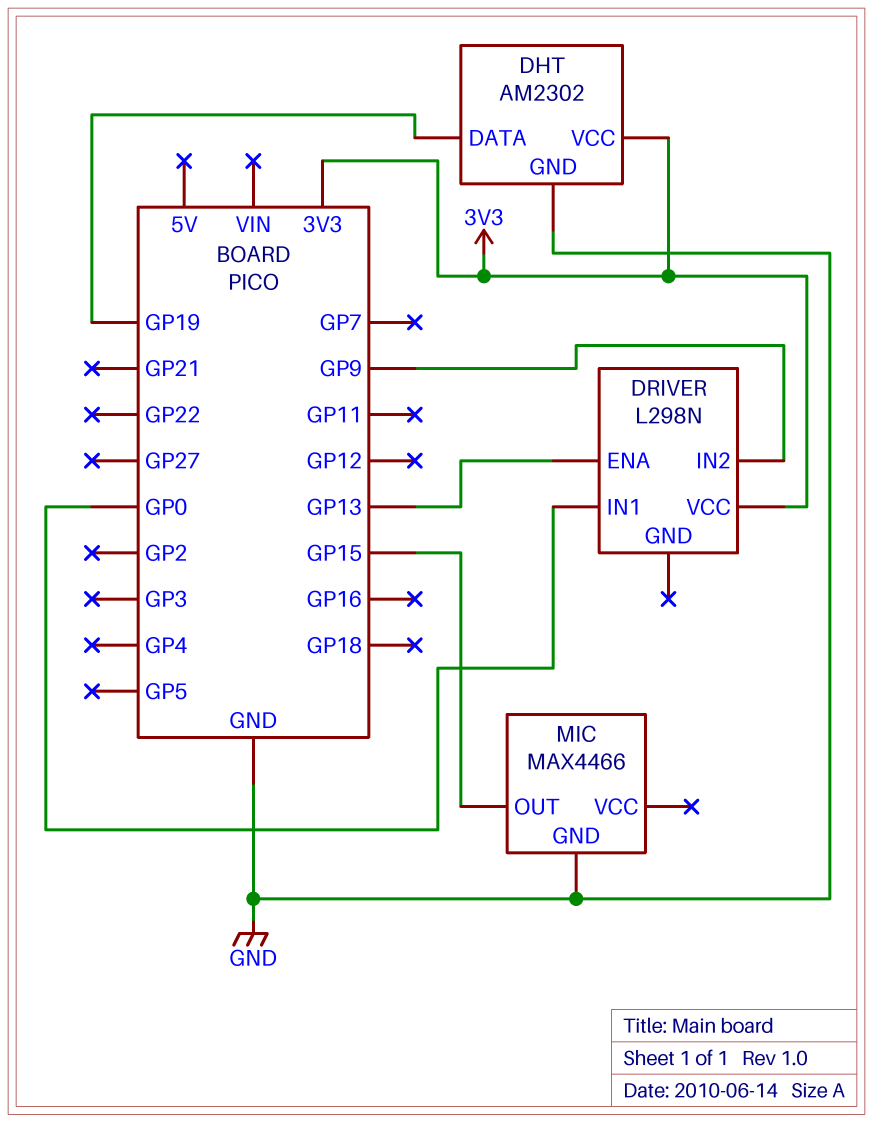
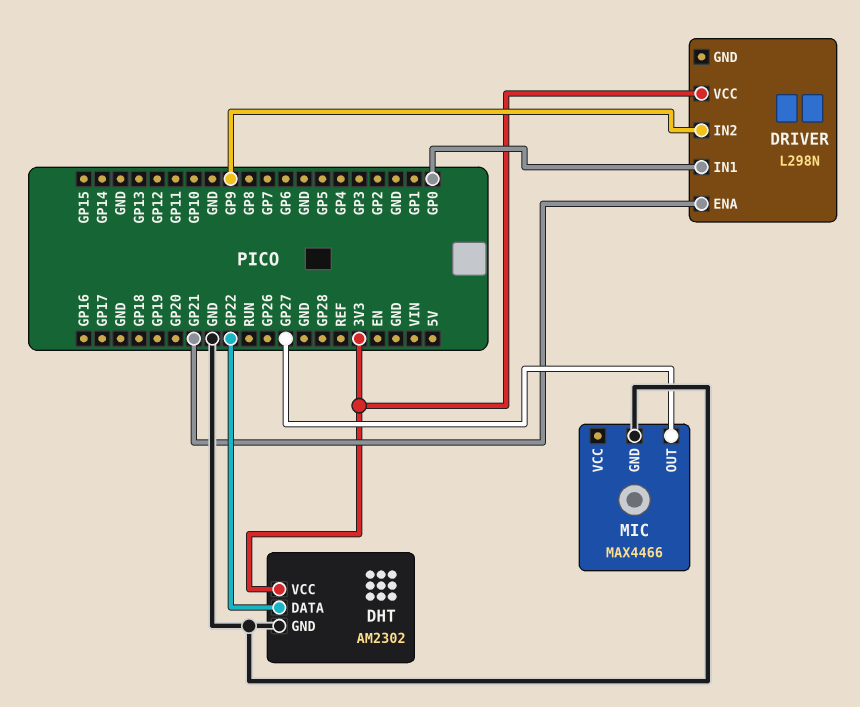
DHT pin DATA: GP19 -> GP22
DRIVER pin ENA: GP13 -> GP21
MIC pin OUT: GP15 -> GP27

